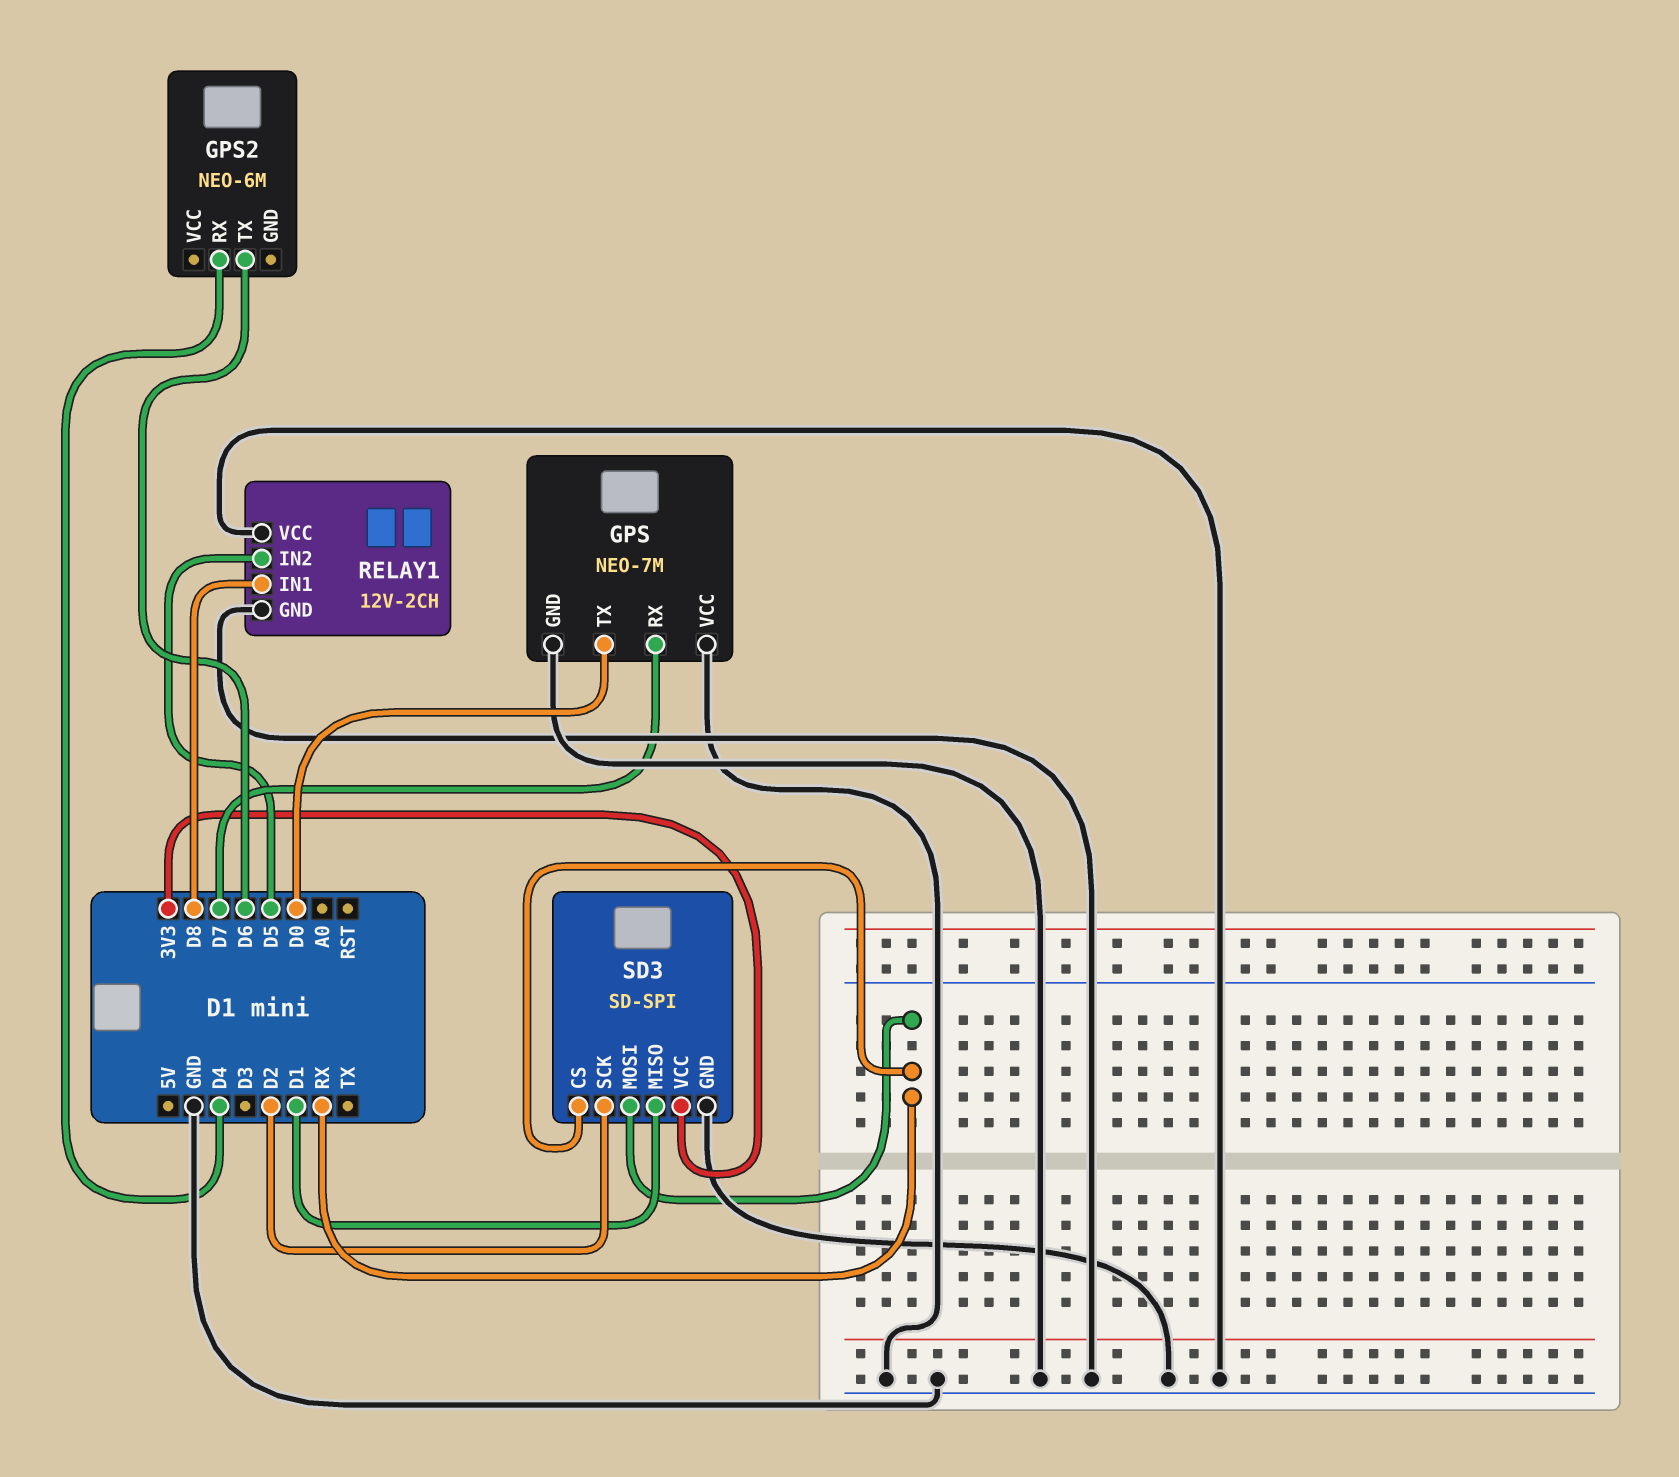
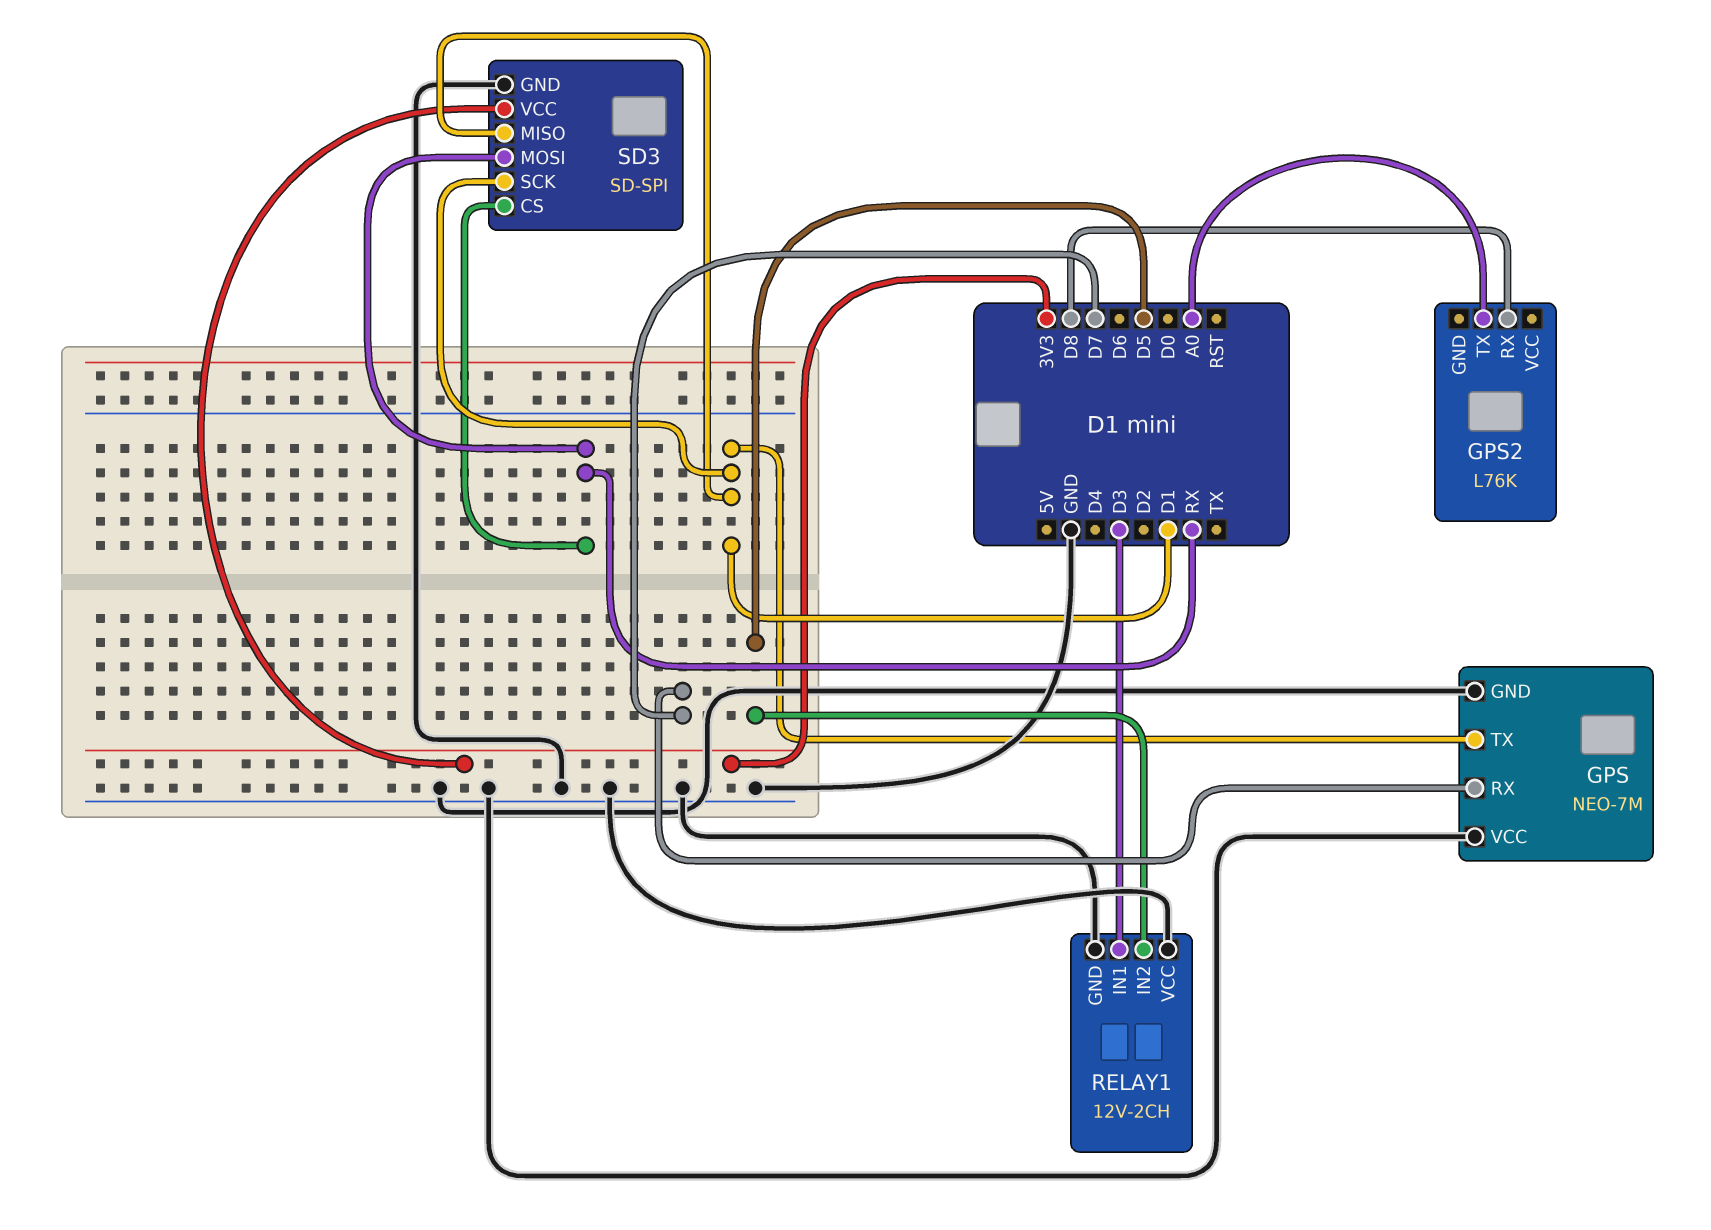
GPS pin TX: D0 -> D1
GPS2: NEO-6M -> L76K
GPS2 pin RX: D4 -> D8
GPS2 pin TX: D6 -> A0
RELAY1 pin IN1: D8 -> D3
SD3 pin SCK: D2 -> D1

